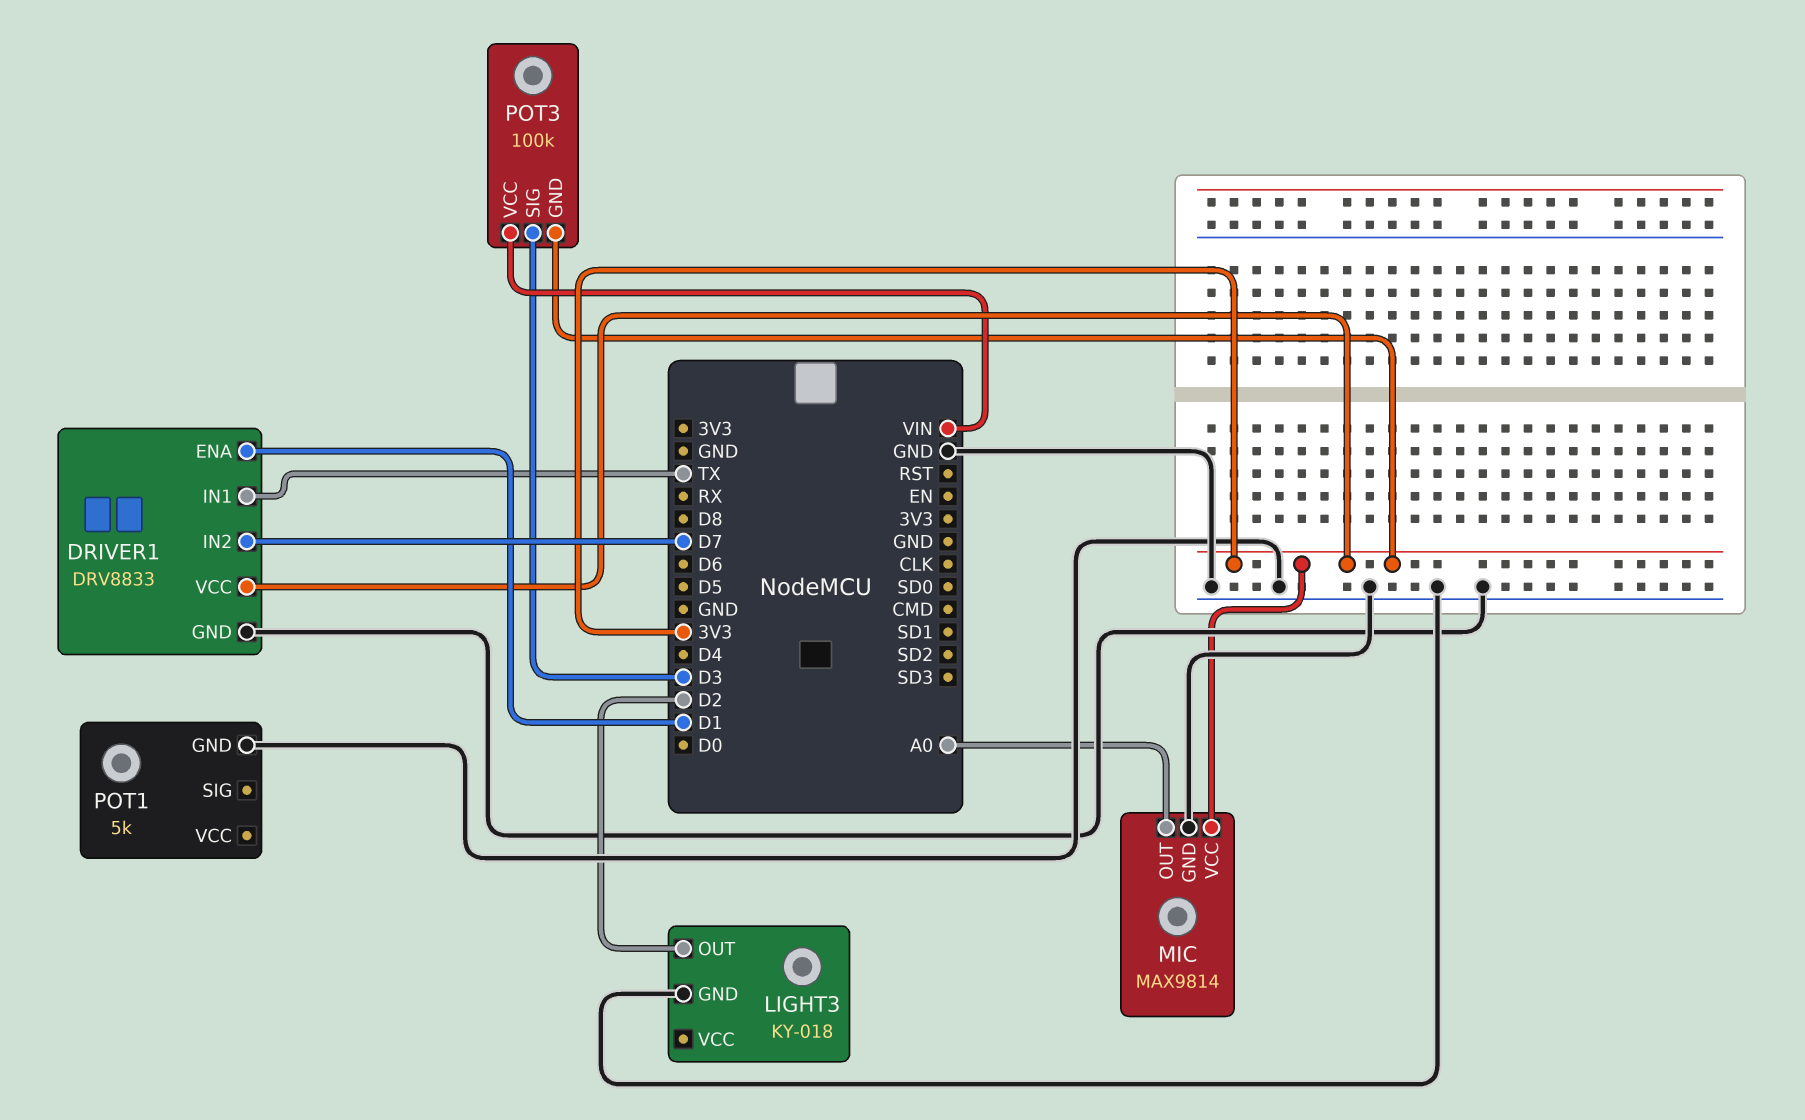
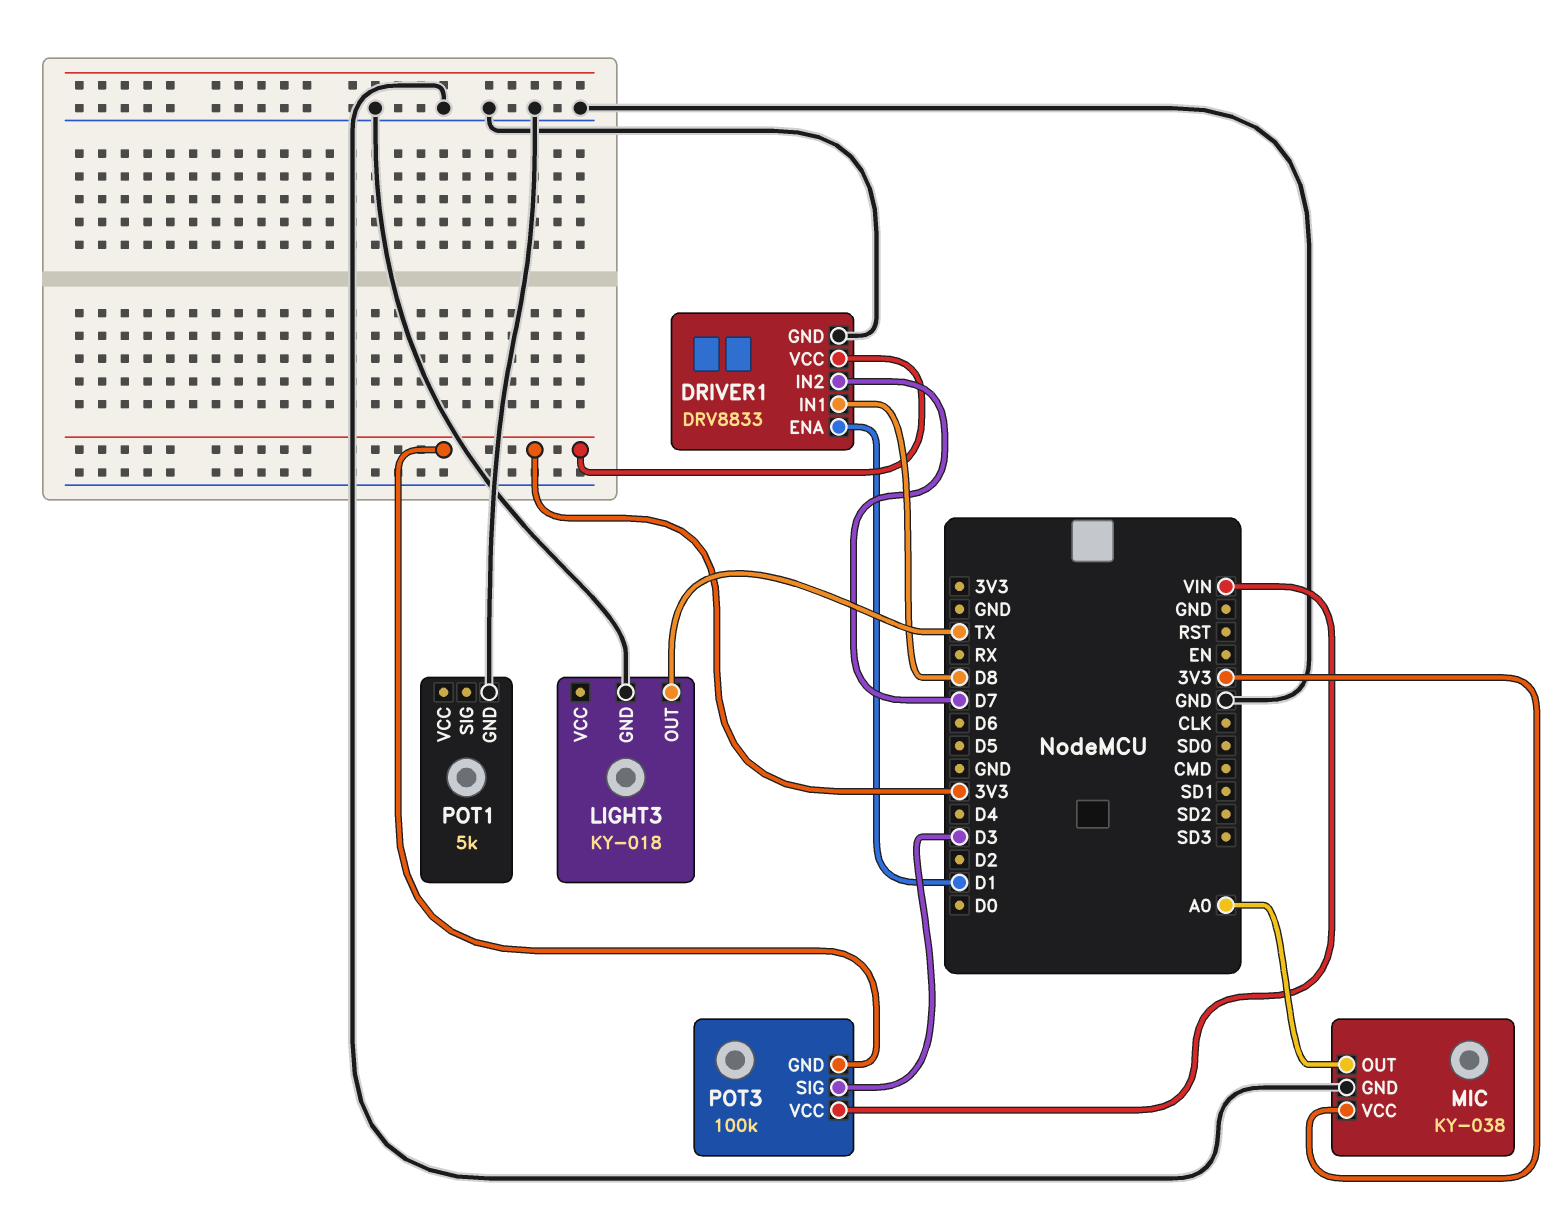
DRIVER1 pin IN1: TX -> D8
LIGHT3 pin OUT: D2 -> TX
MIC: MAX9814 -> KY-038

